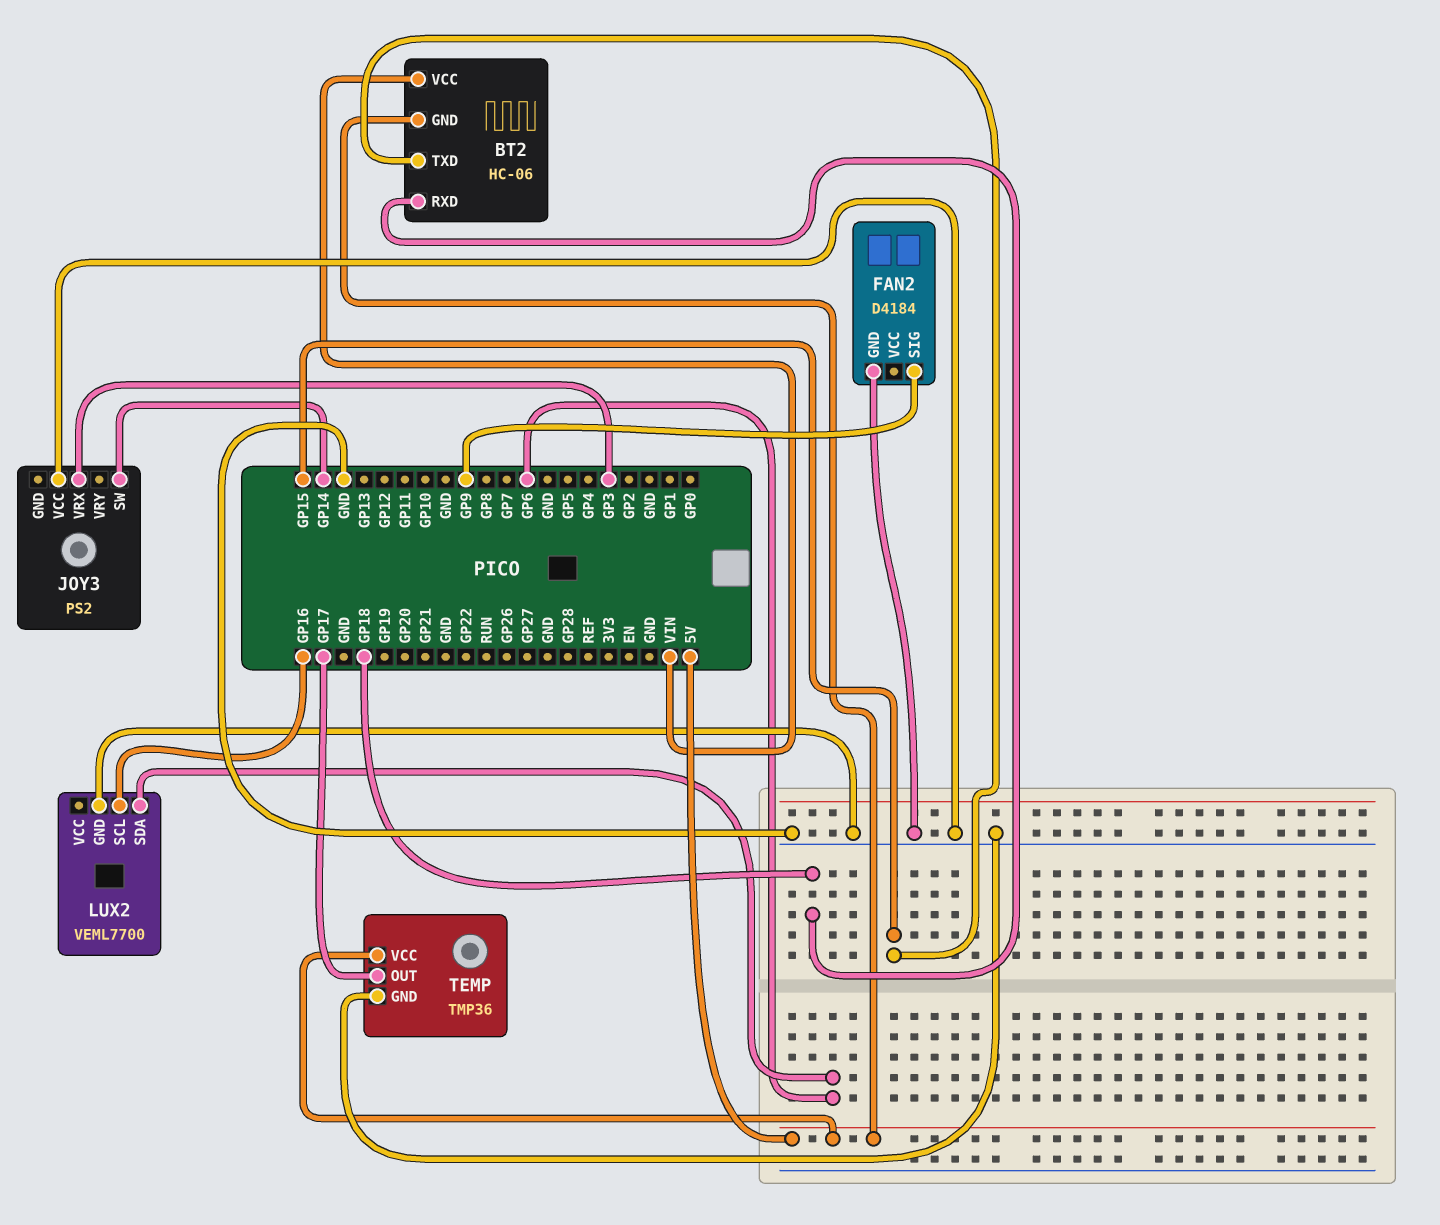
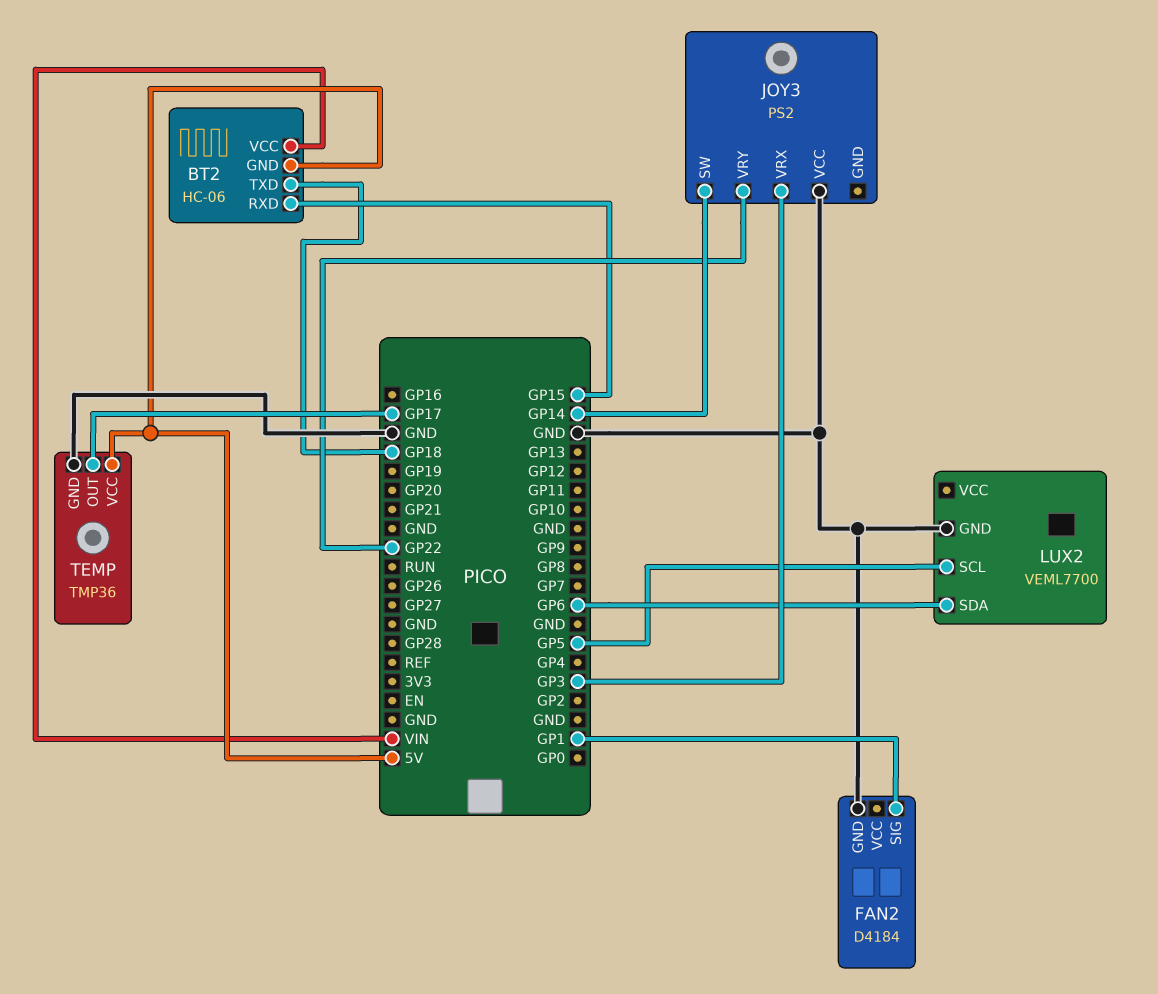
BT2 pin RXD: GP18 -> GP15
BT2 pin TXD: GP15 -> GP18
FAN2 pin SIG: GP9 -> GP1
JOY3 pin VRY: none -> GP22
LUX2 pin SCL: GP16 -> GP5

